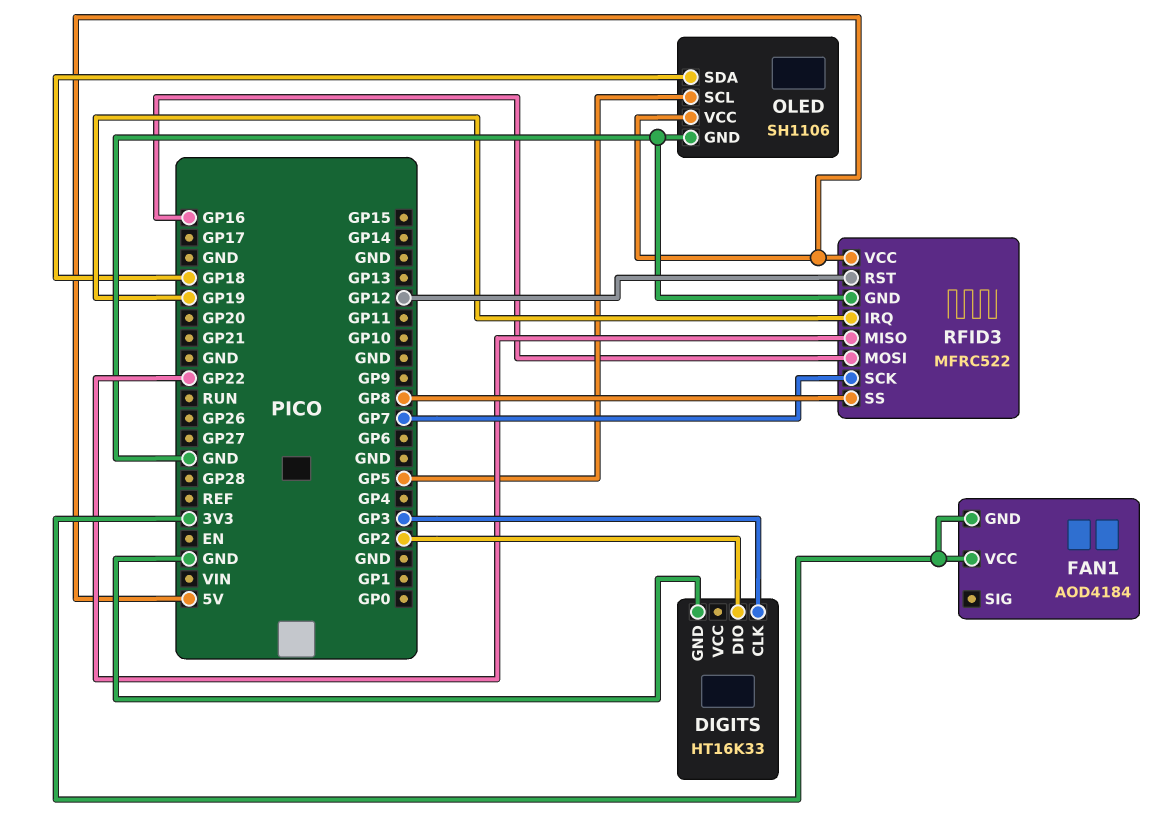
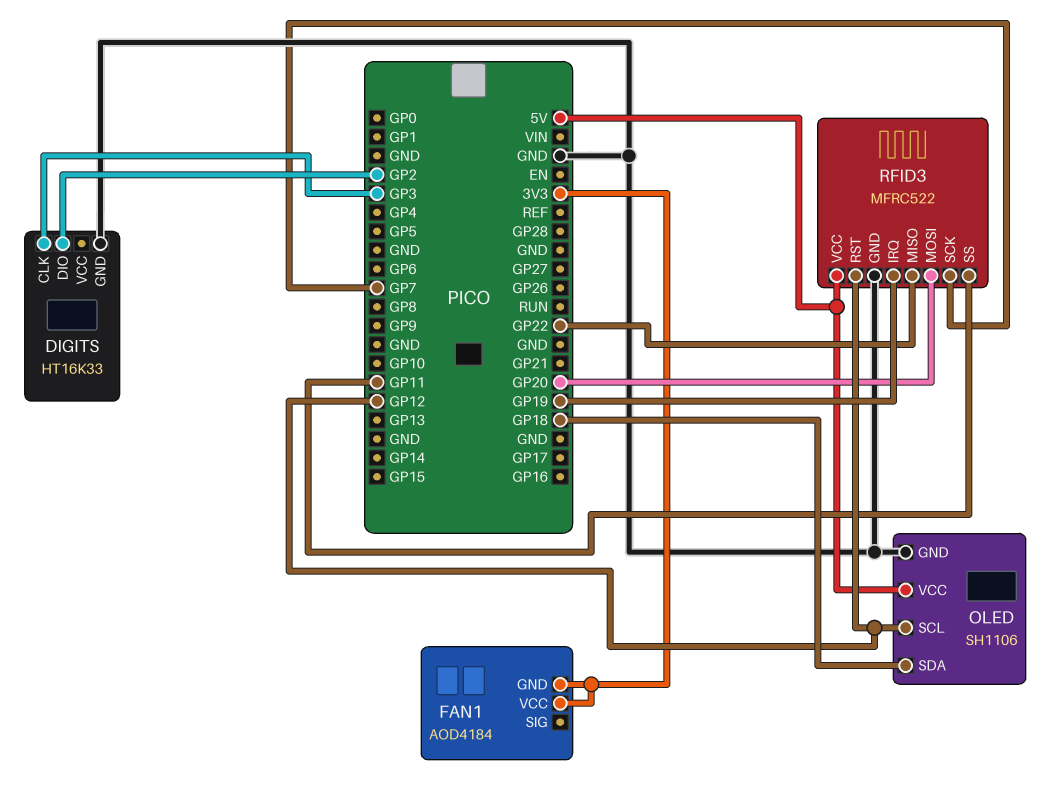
OLED pin SCL: GP5 -> GP12
RFID3 pin MOSI: GP16 -> GP20
RFID3 pin SS: GP8 -> GP11

